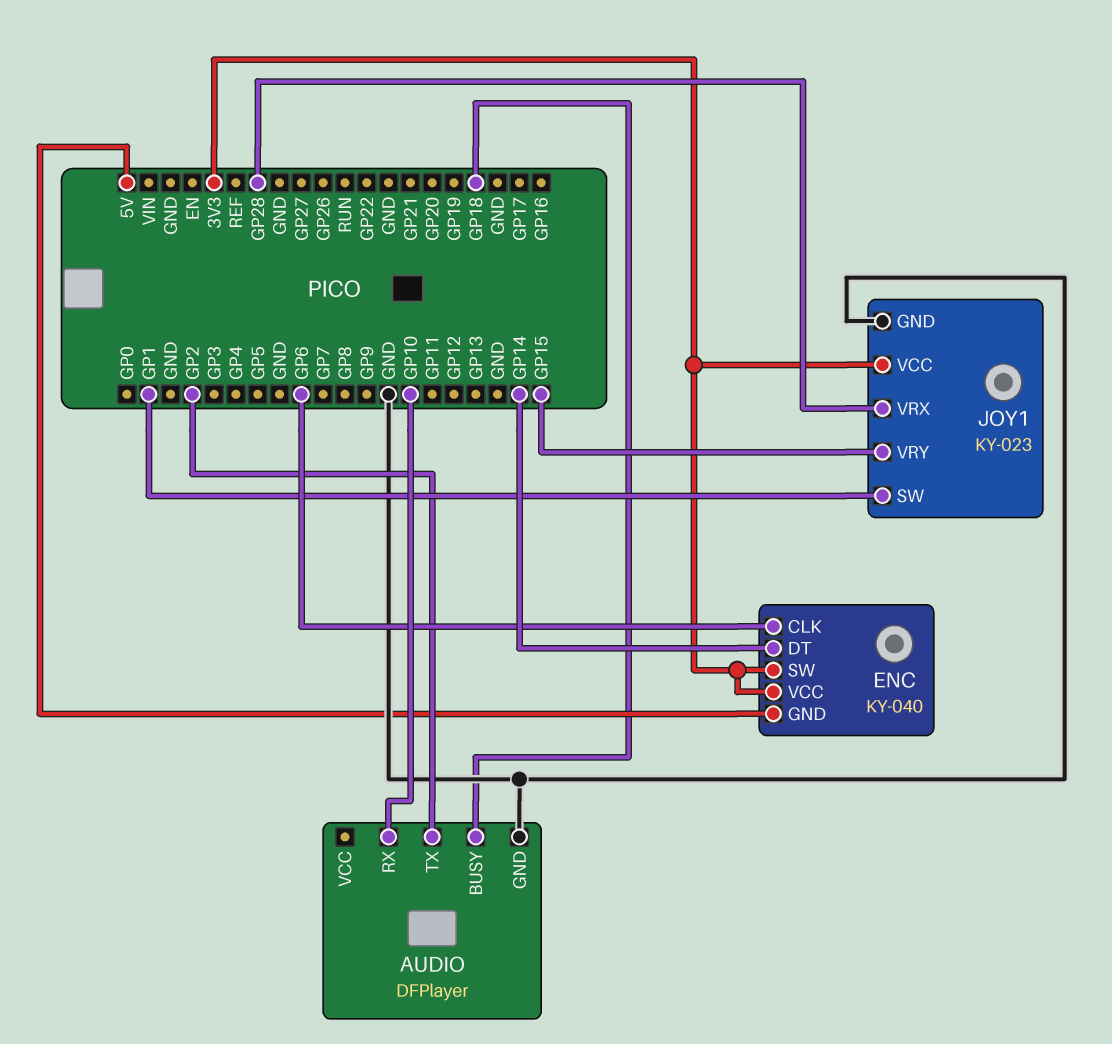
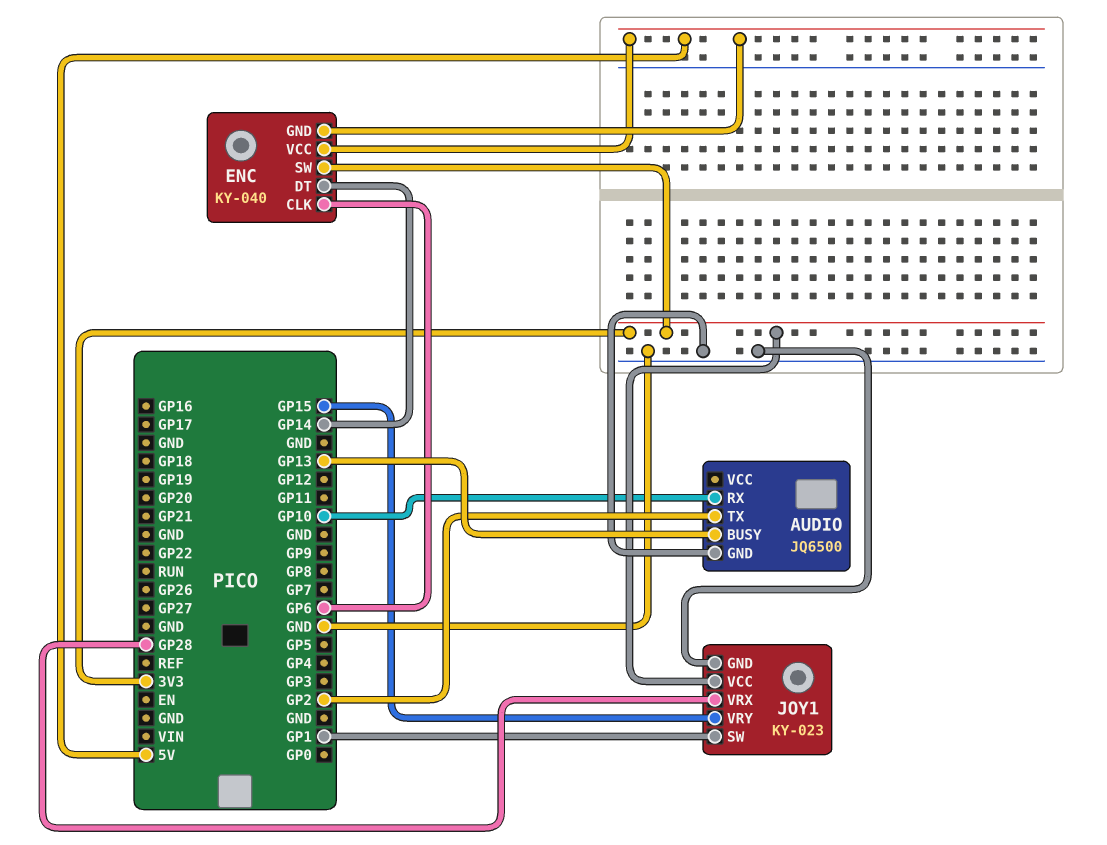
AUDIO: DFPlayer -> JQ6500
AUDIO pin BUSY: GP18 -> GP13
ENC pin VCC: 3V3 -> 5V

